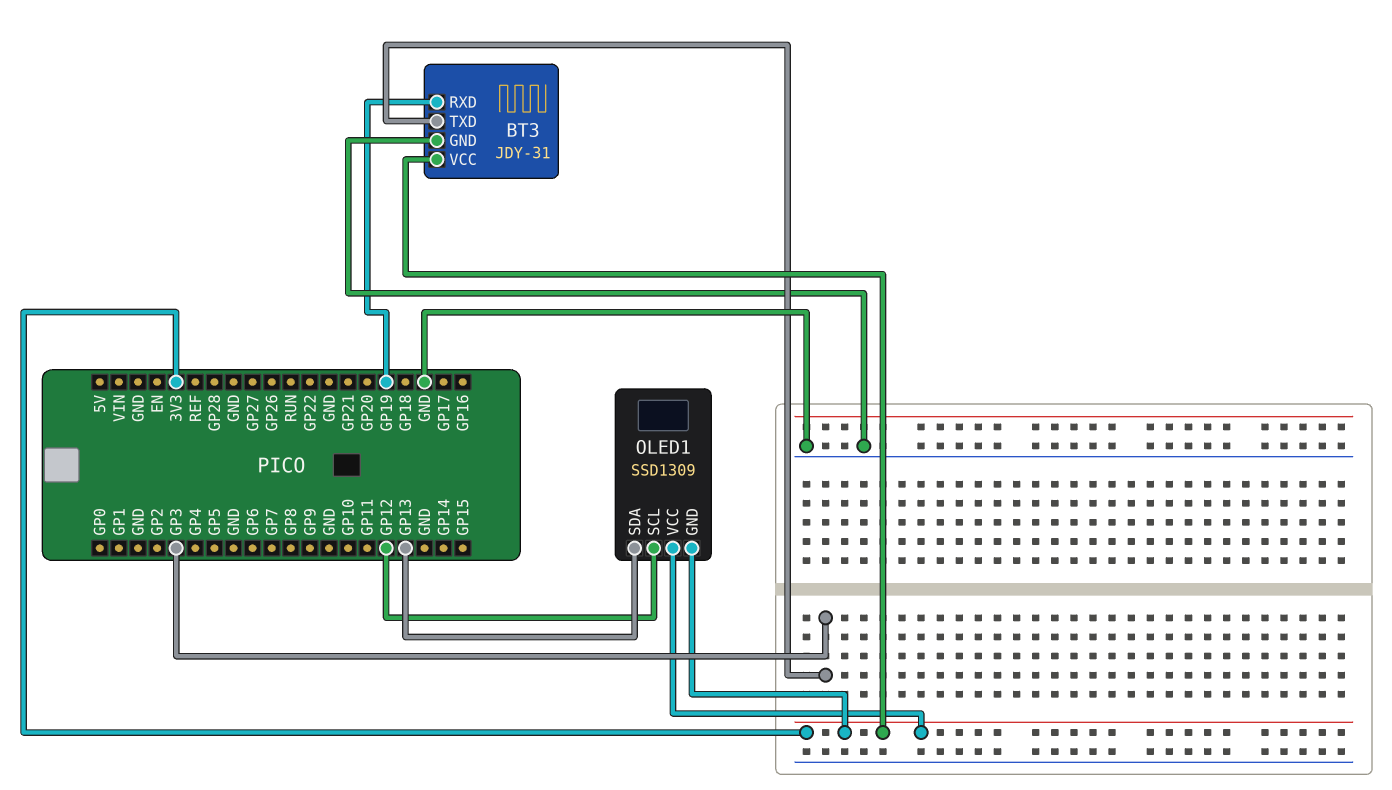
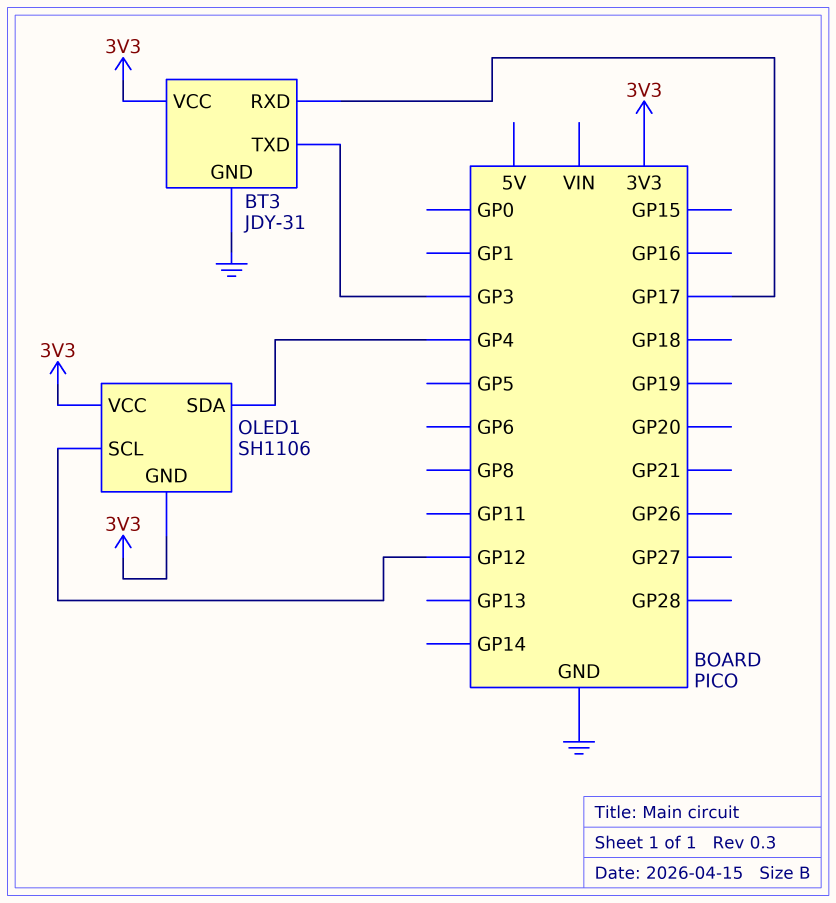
BT3 pin RXD: GP19 -> GP17
OLED1: SSD1309 -> SH1106
OLED1 pin SDA: GP13 -> GP4

